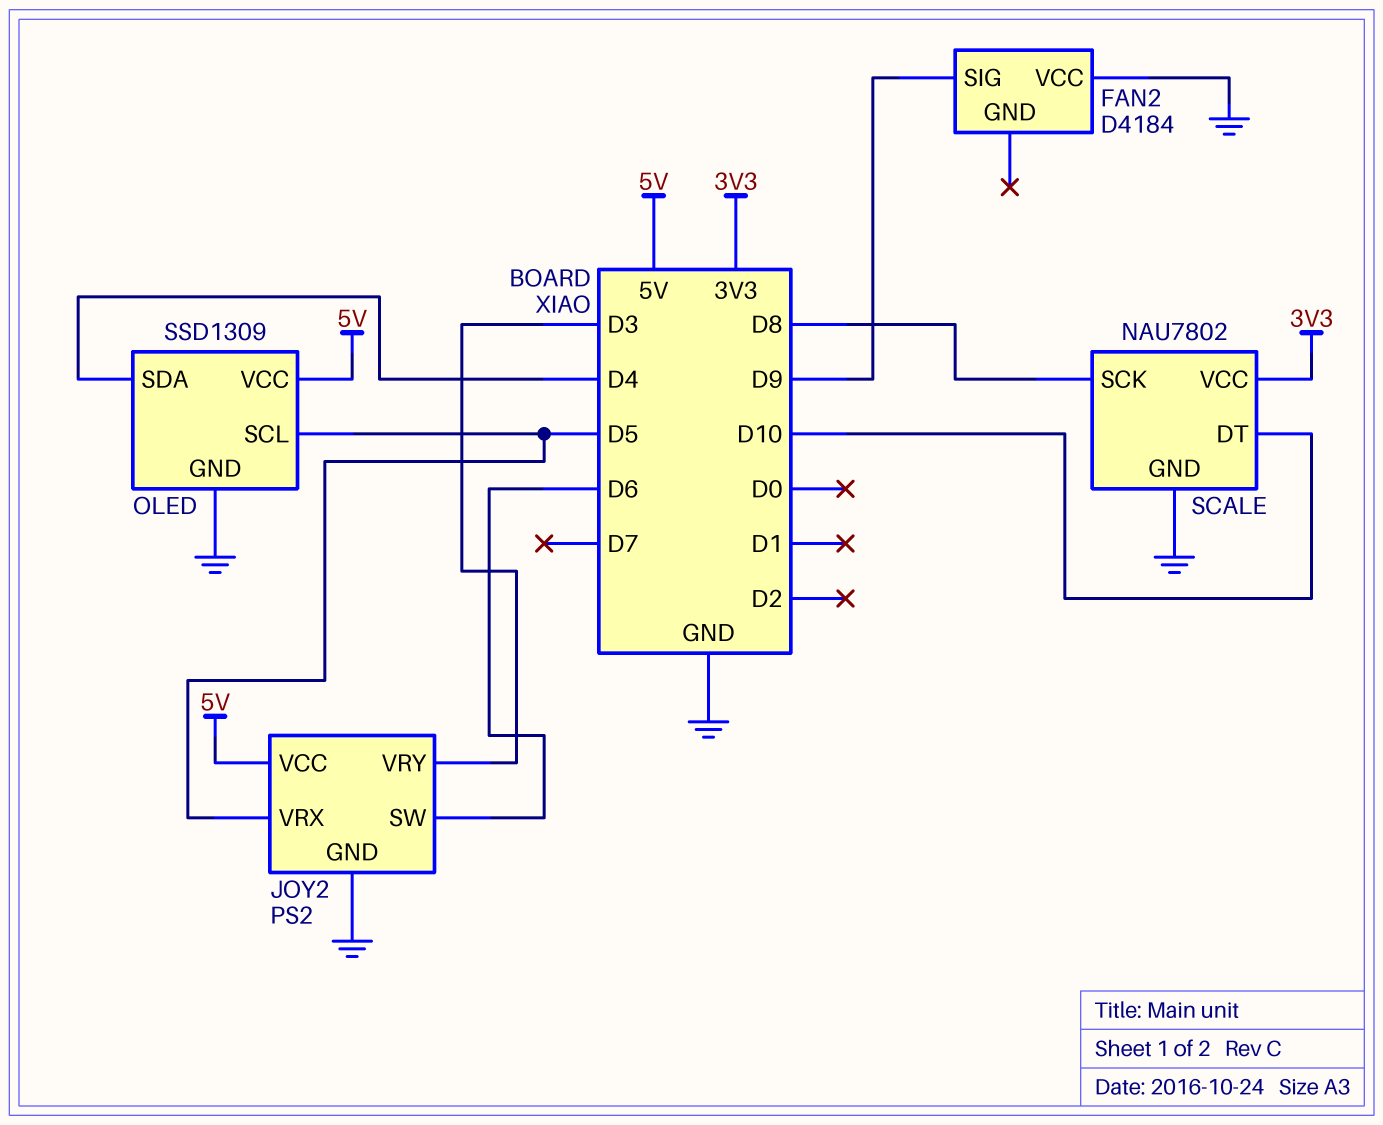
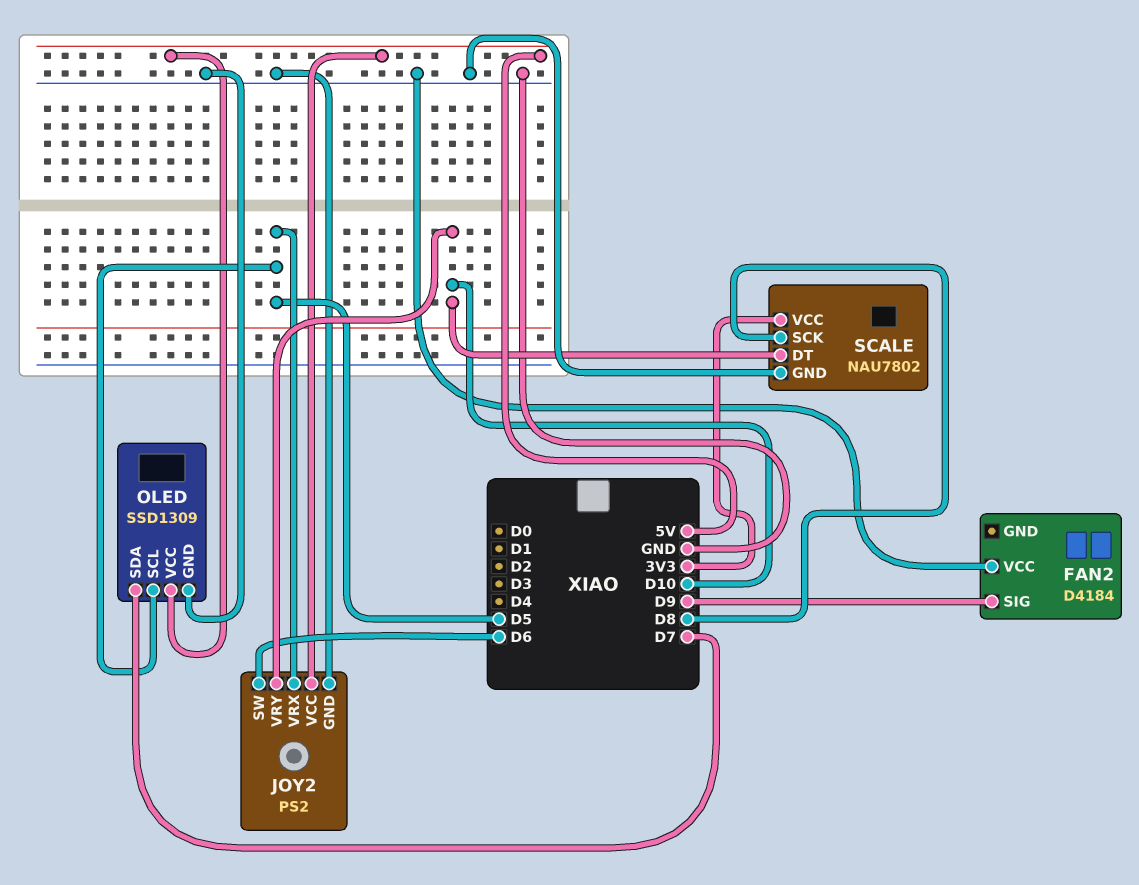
JOY2 pin VRY: D3 -> D10
OLED pin SDA: D4 -> D7

